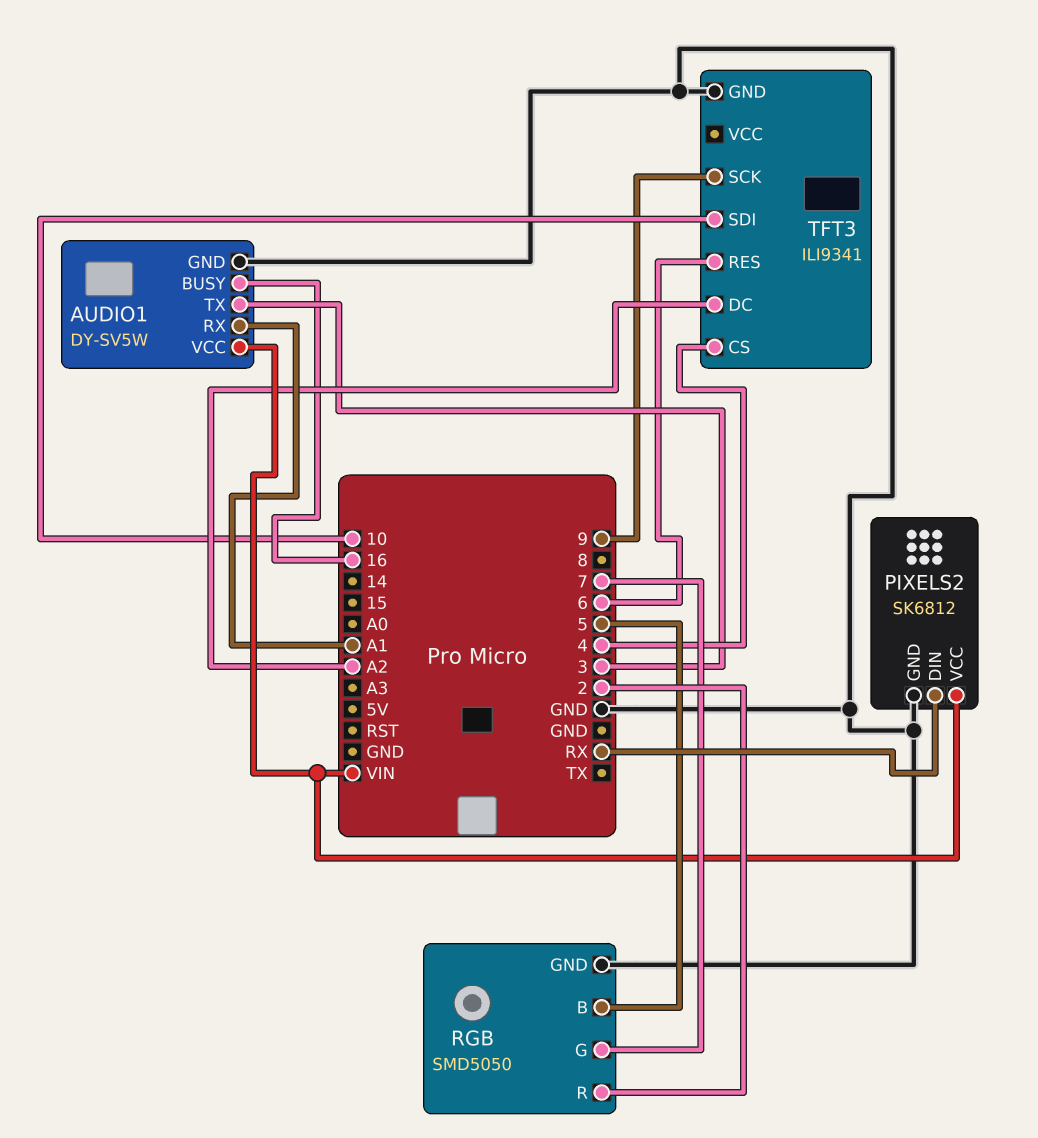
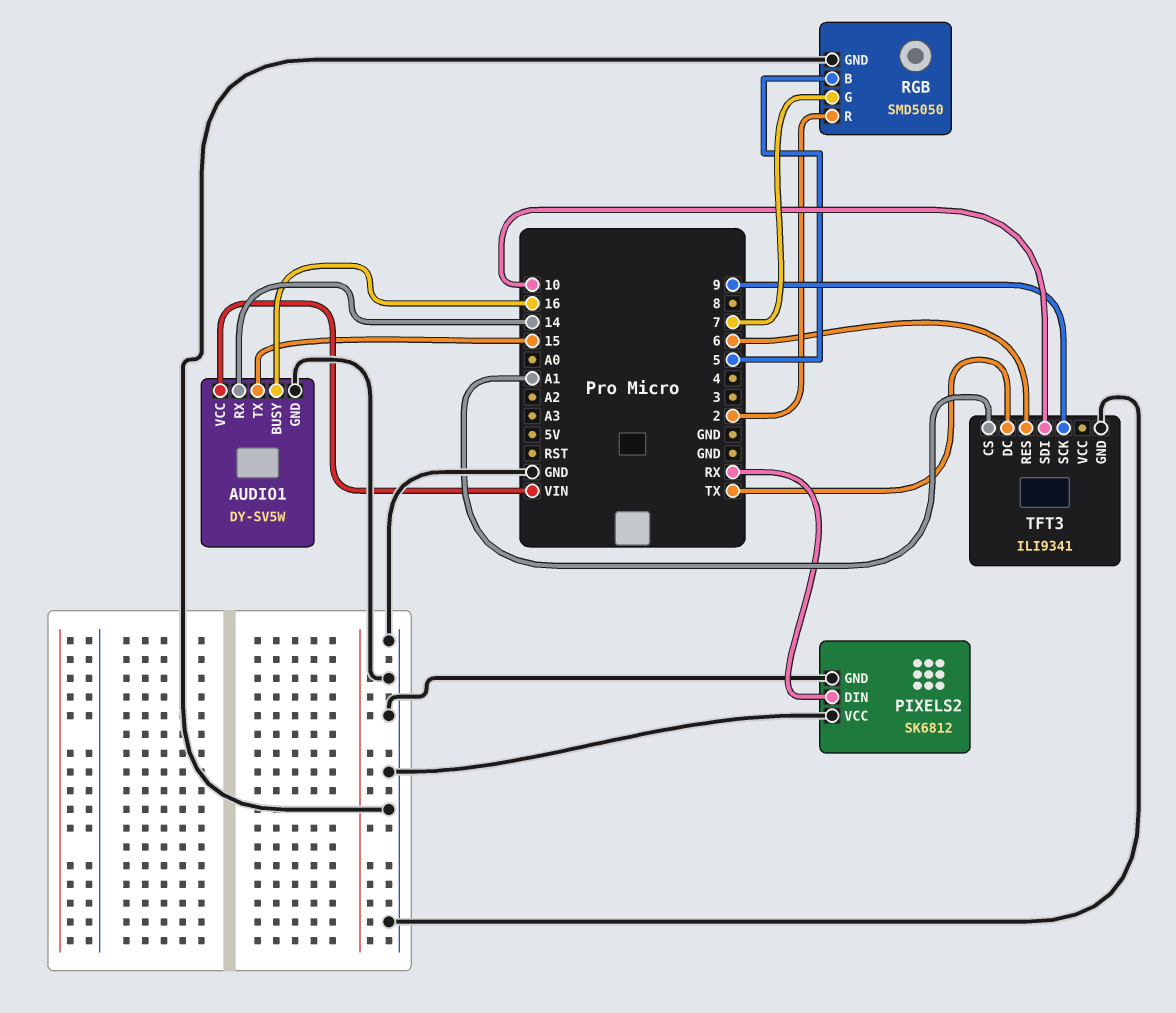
AUDIO1 pin RX: A1 -> 14
AUDIO1 pin TX: 3 -> 15
PIXELS2 pin VCC: VIN -> GND
TFT3 pin CS: 4 -> A1
TFT3 pin DC: A2 -> TX

